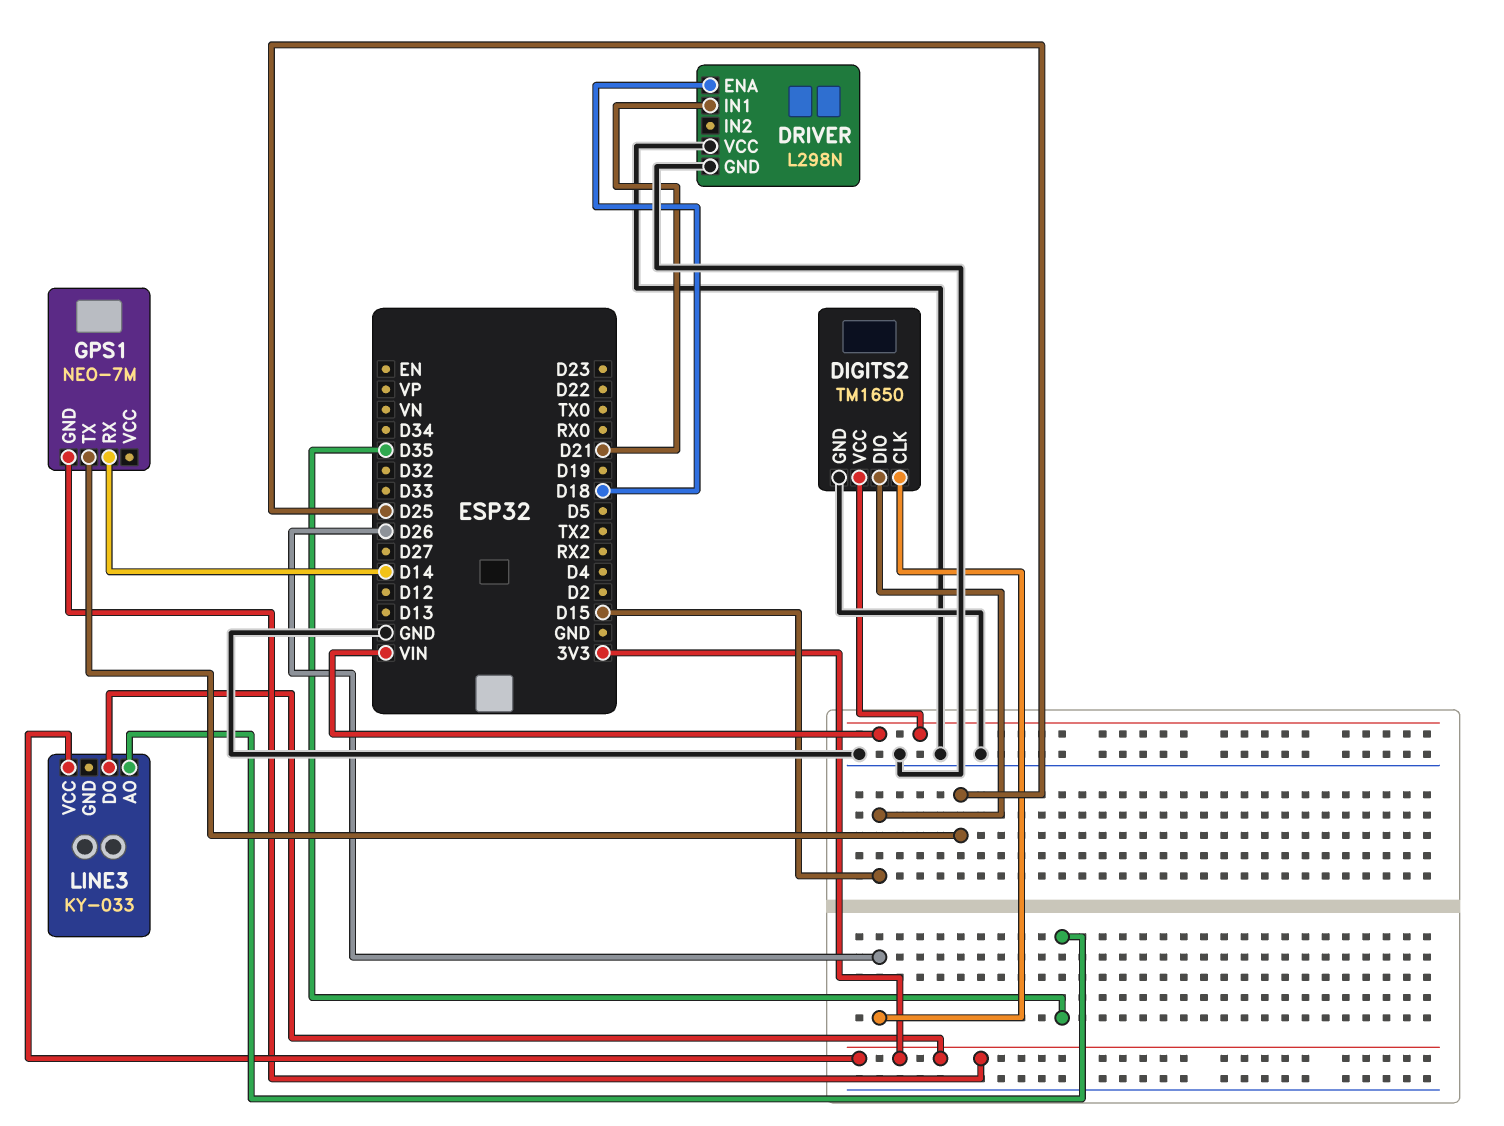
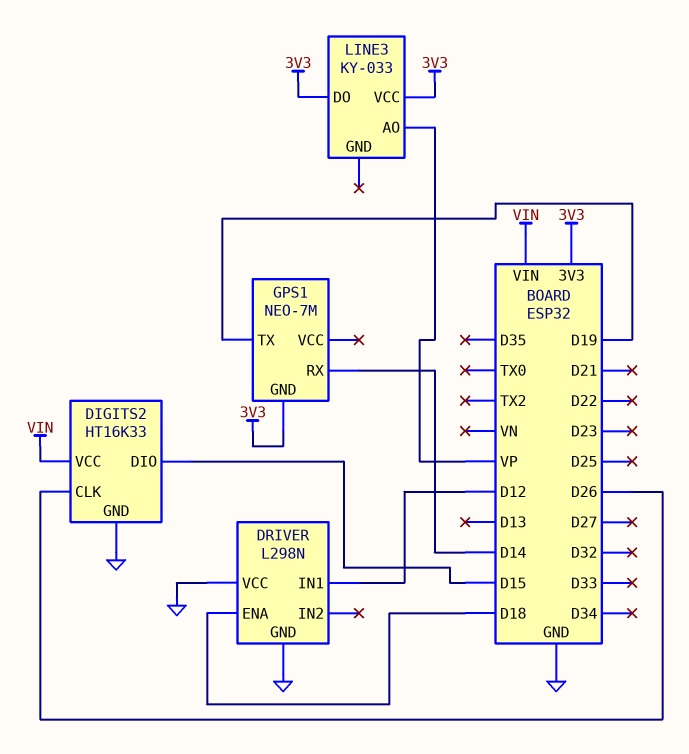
DIGITS2: TM1650 -> HT16K33
DRIVER pin IN1: D21 -> D12
GPS1 pin TX: D25 -> D19
LINE3 pin AO: D35 -> VP

